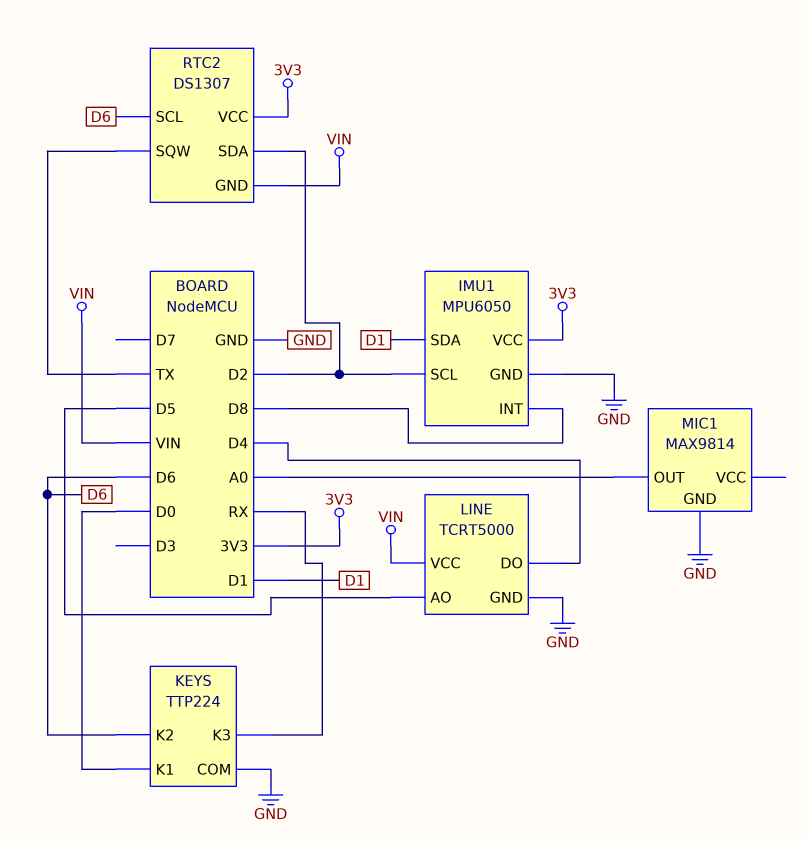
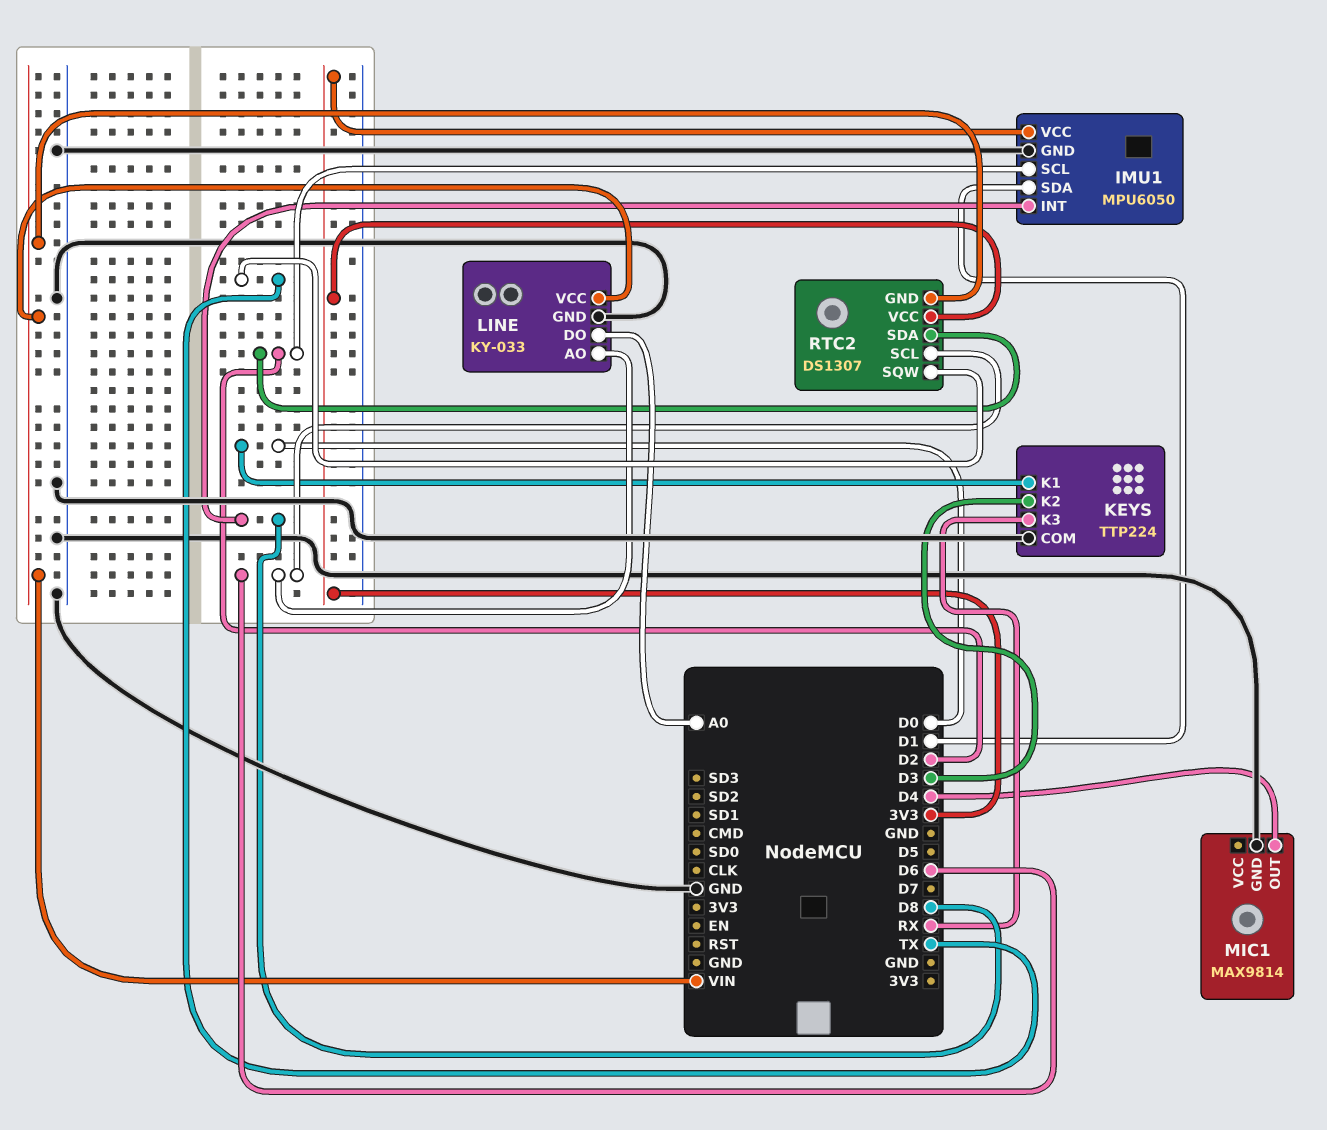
KEYS pin K2: D6 -> D3
LINE: TCRT5000 -> KY-033
LINE pin AO: D5 -> D6
LINE pin DO: D4 -> A0
MIC1 pin OUT: A0 -> D4

